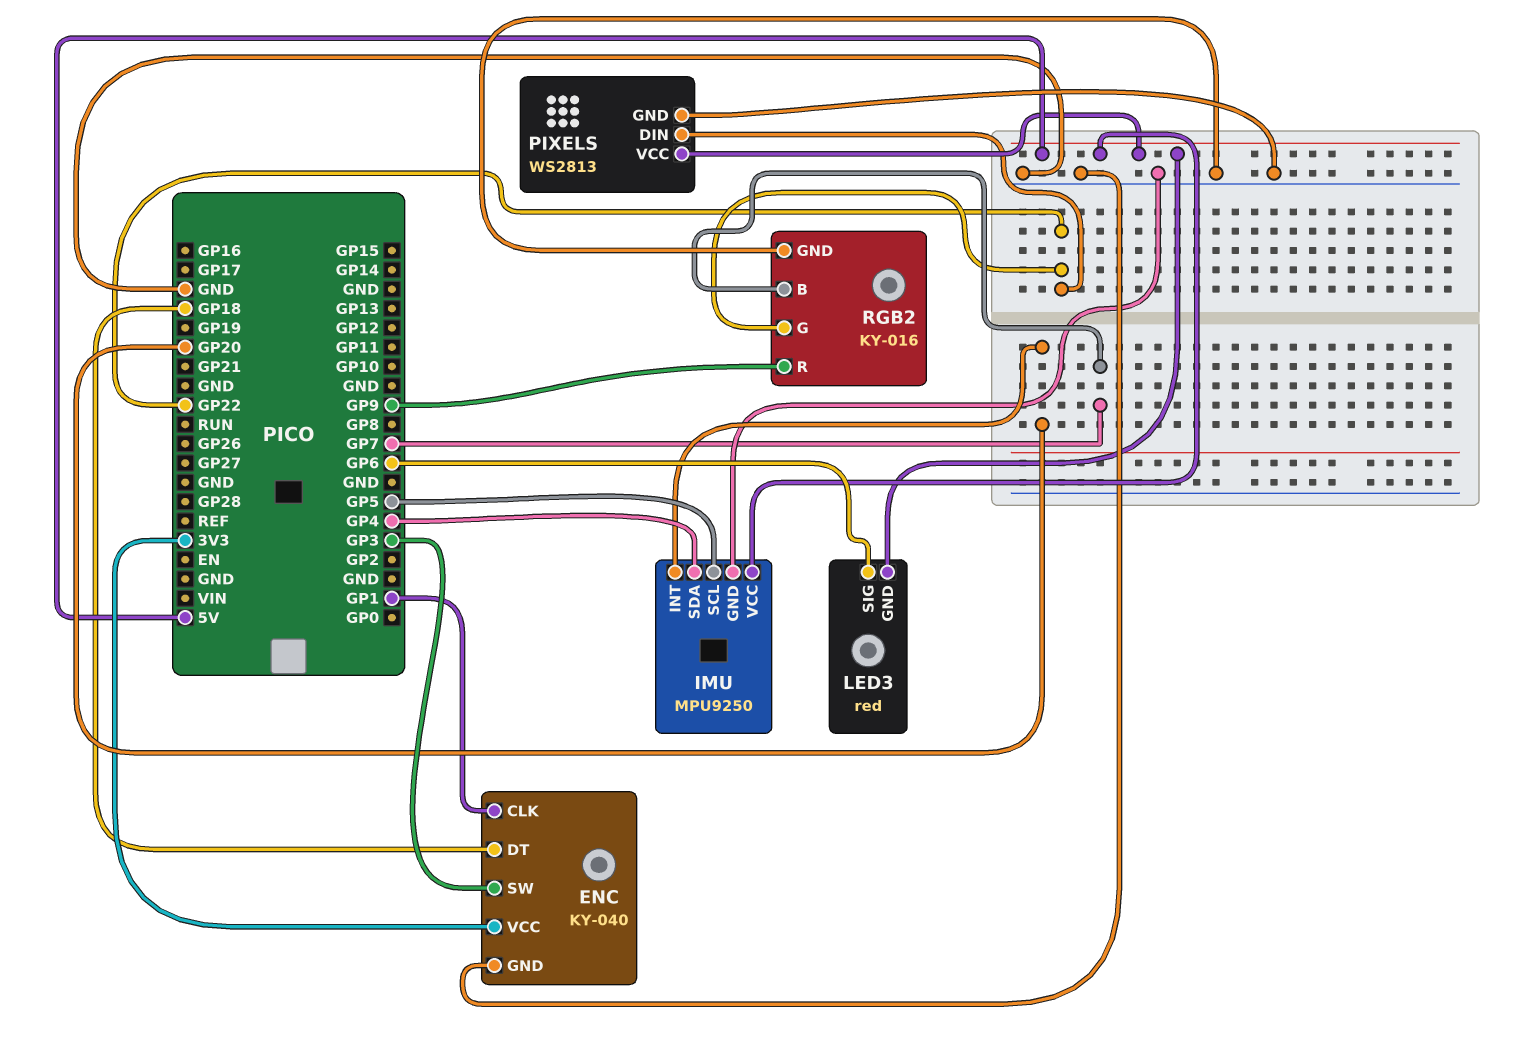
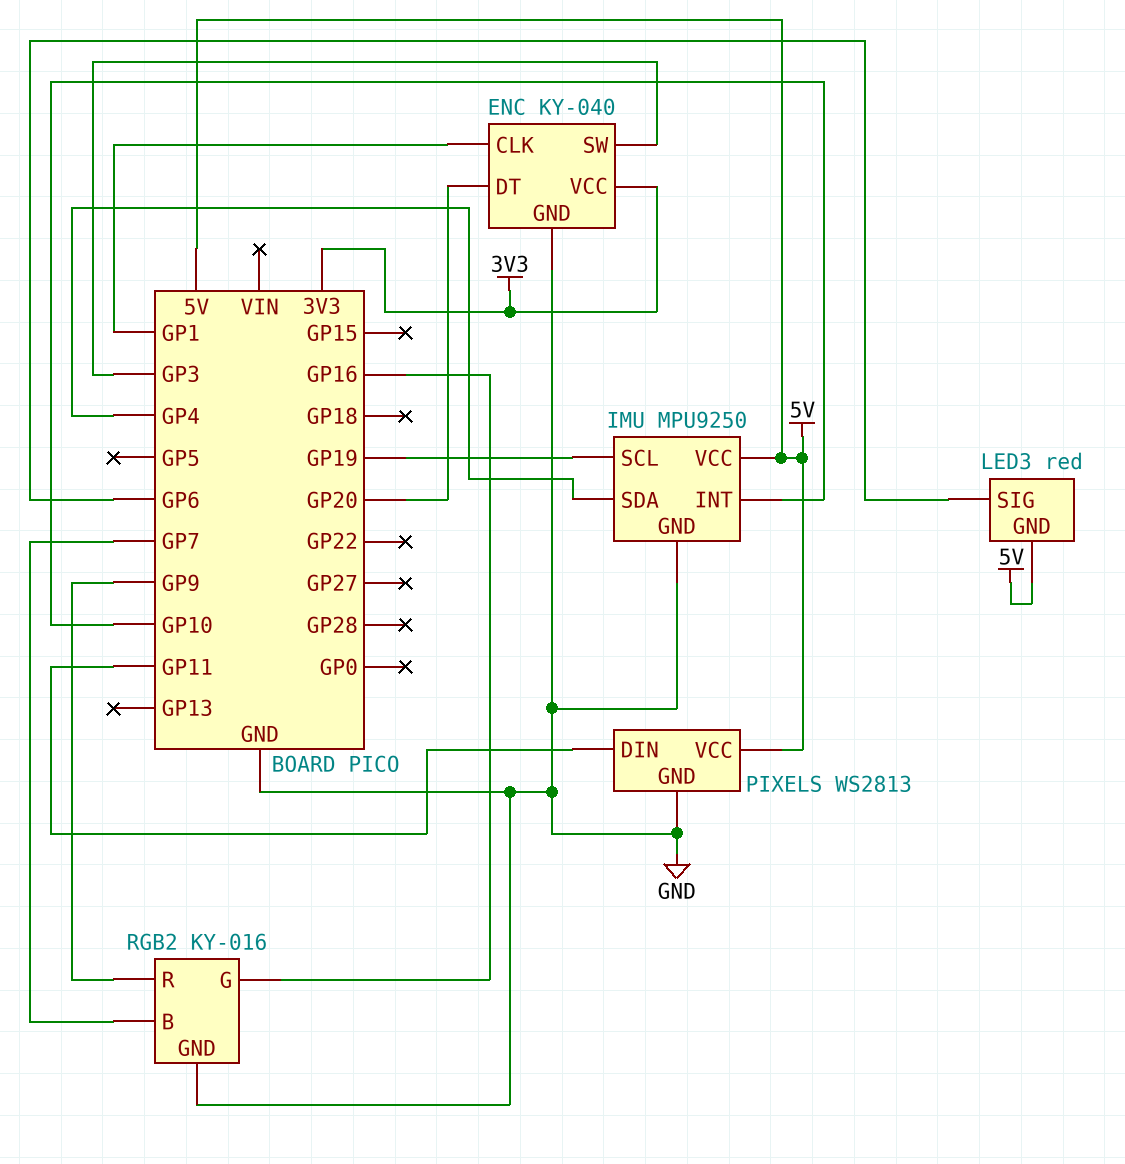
ENC pin DT: GP18 -> GP20
IMU pin INT: GP20 -> GP10
IMU pin SCL: GP5 -> GP19
PIXELS pin DIN: GP22 -> GP11
RGB2 pin G: GP22 -> GP16

